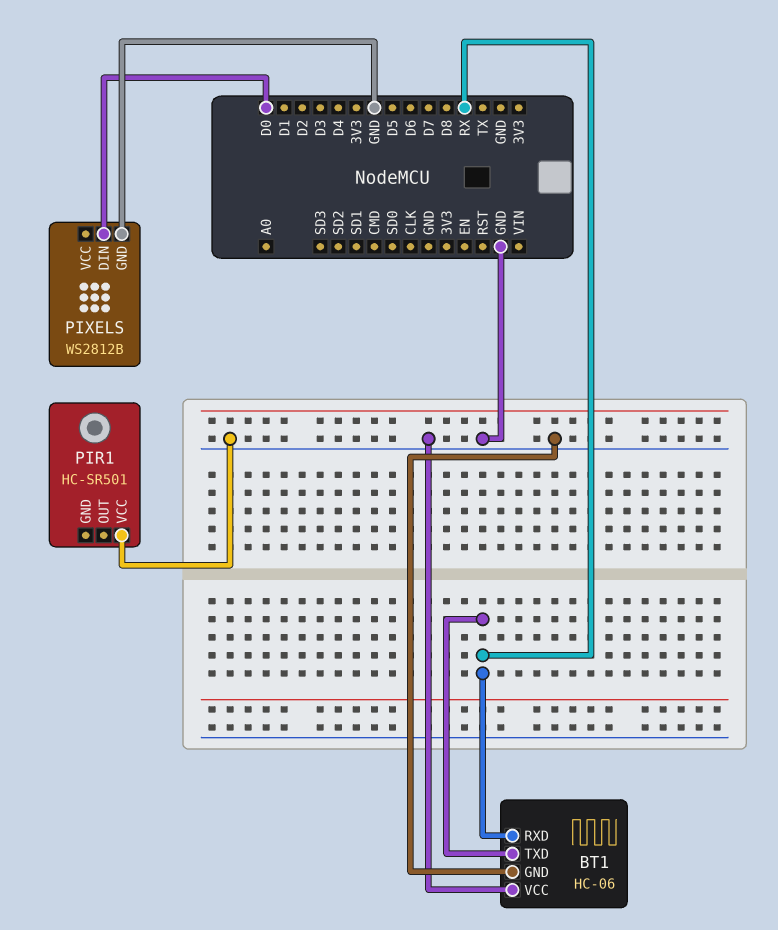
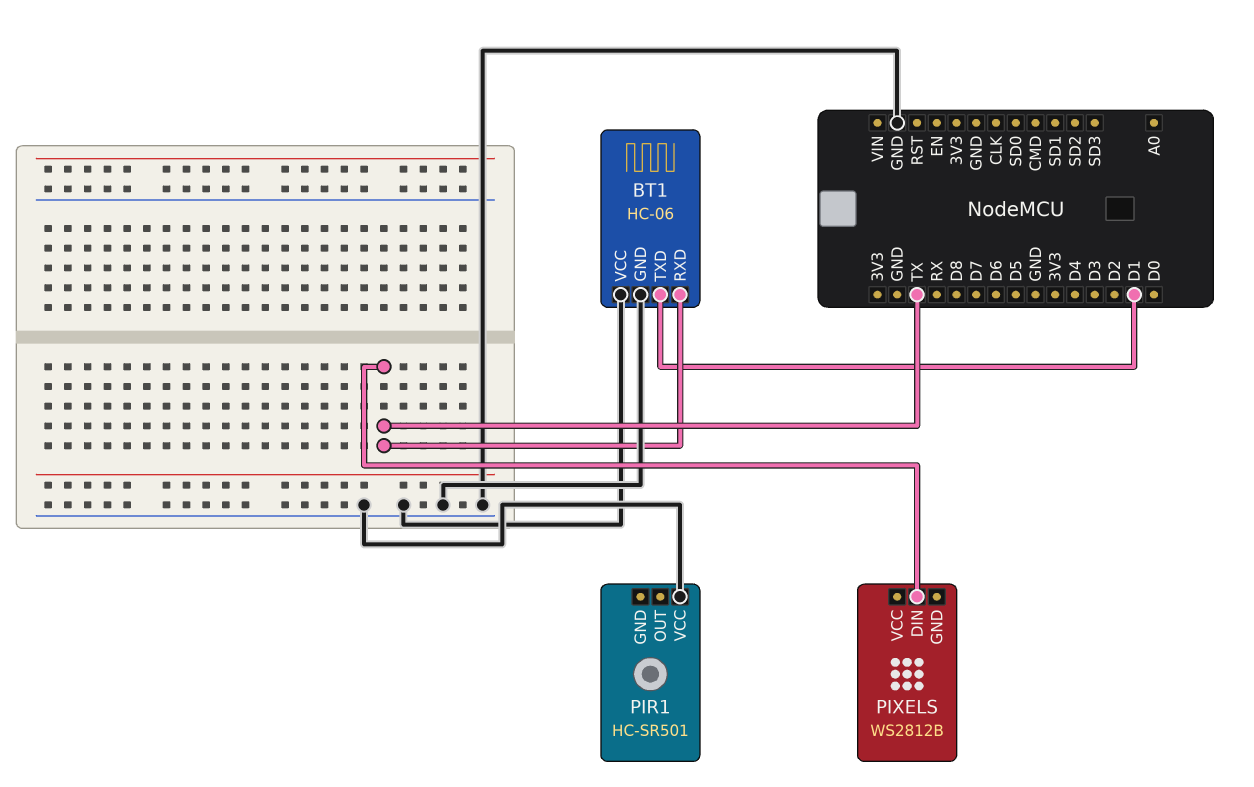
BT1 pin RXD: RX -> TX
BT1 pin TXD: RX -> D1
PIXELS pin DIN: D0 -> TX
PIXELS pin GND: GND -> none

